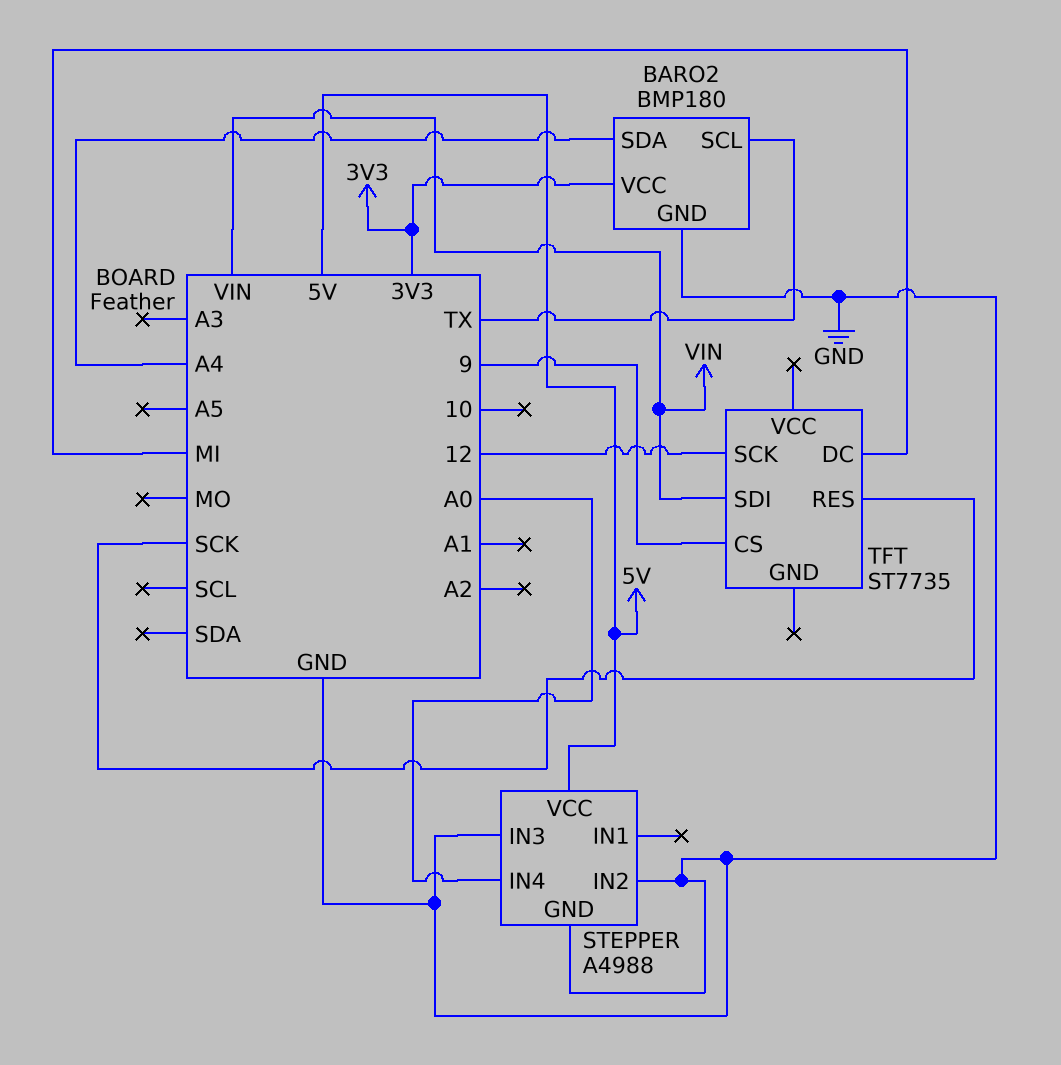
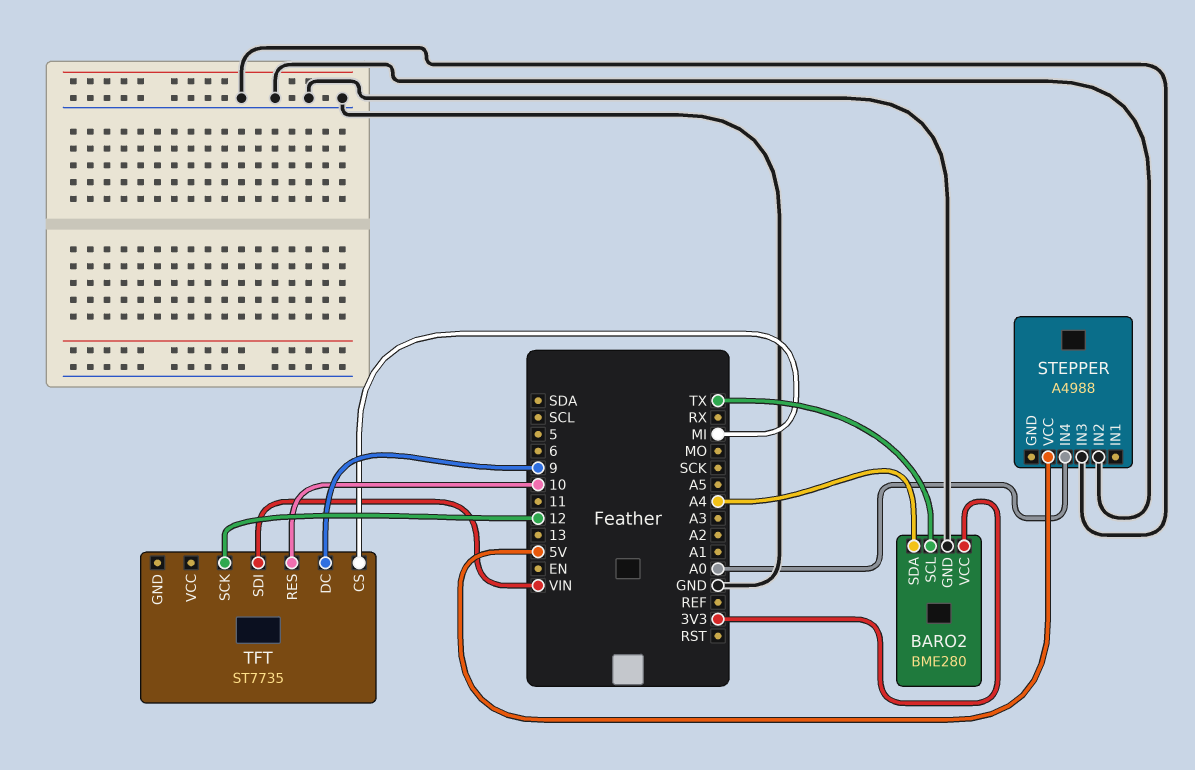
BARO2: BMP180 -> BME280
STEPPER pin GND: GND -> none
TFT pin CS: 9 -> MI
TFT pin DC: MI -> 9
TFT pin RES: SCK -> 10

